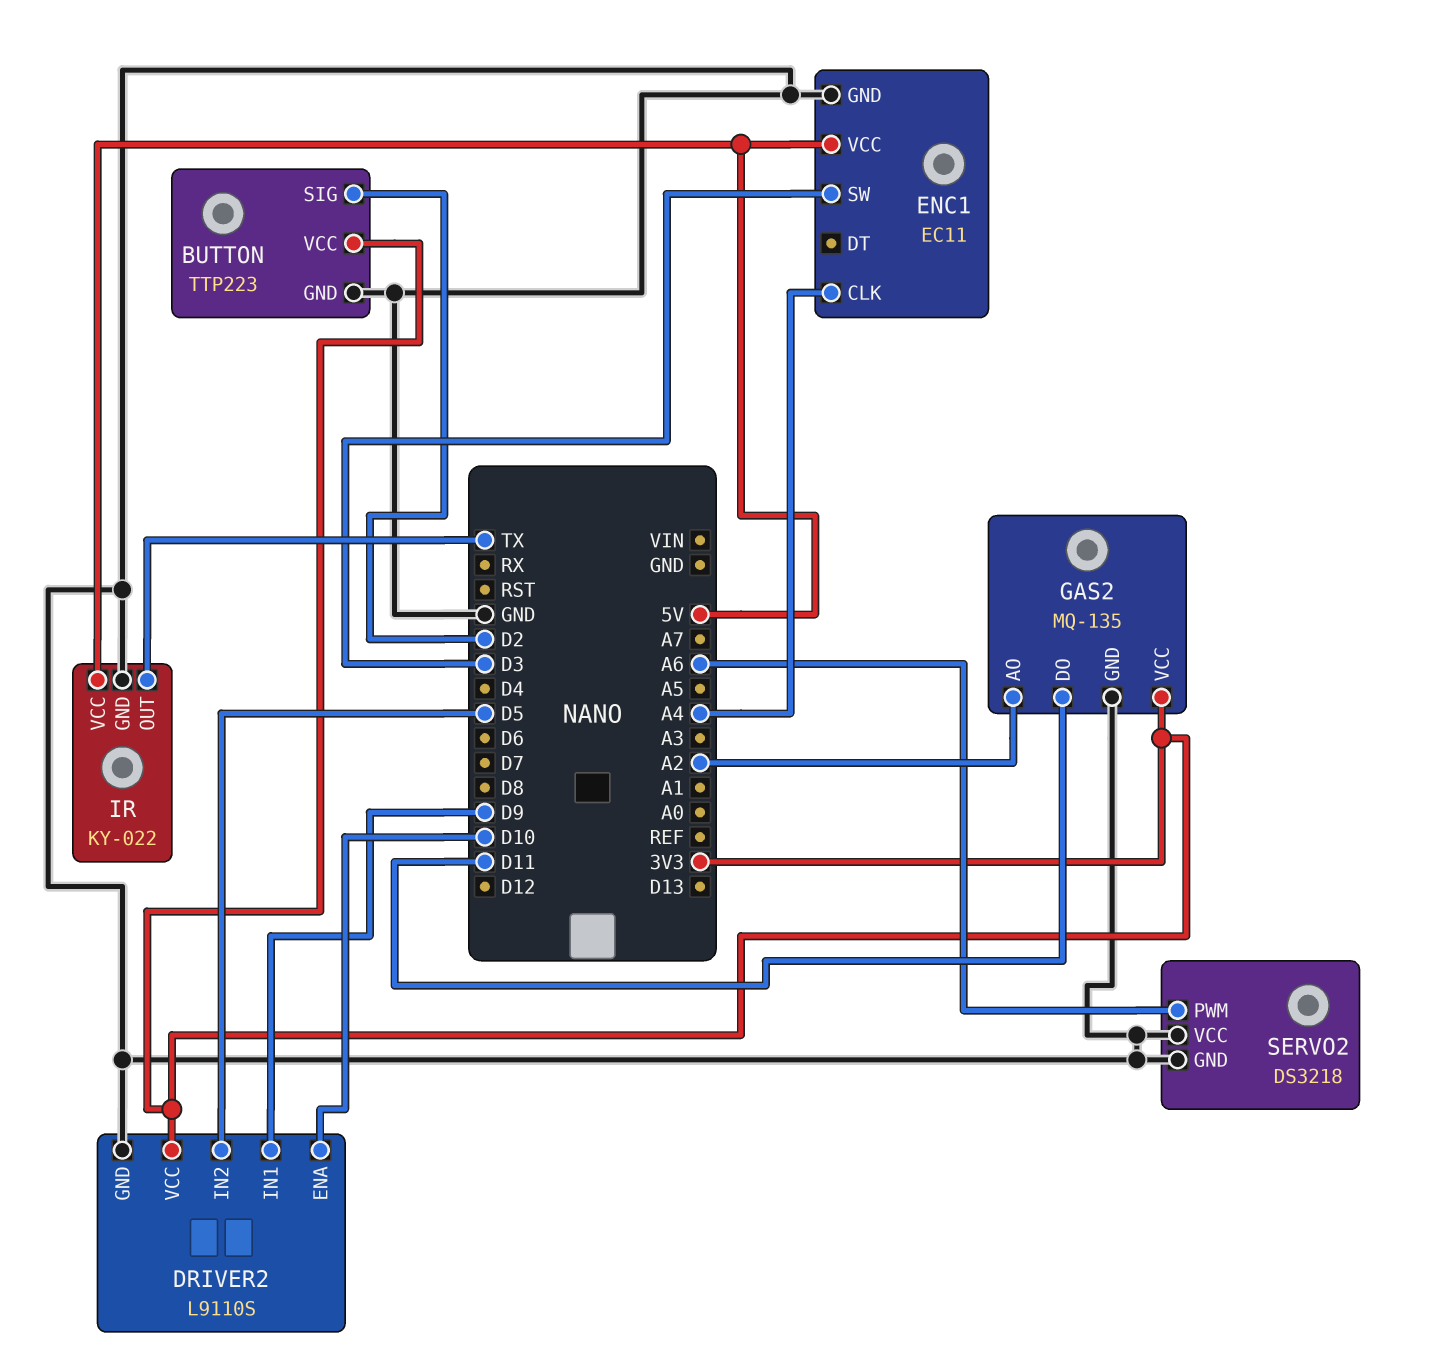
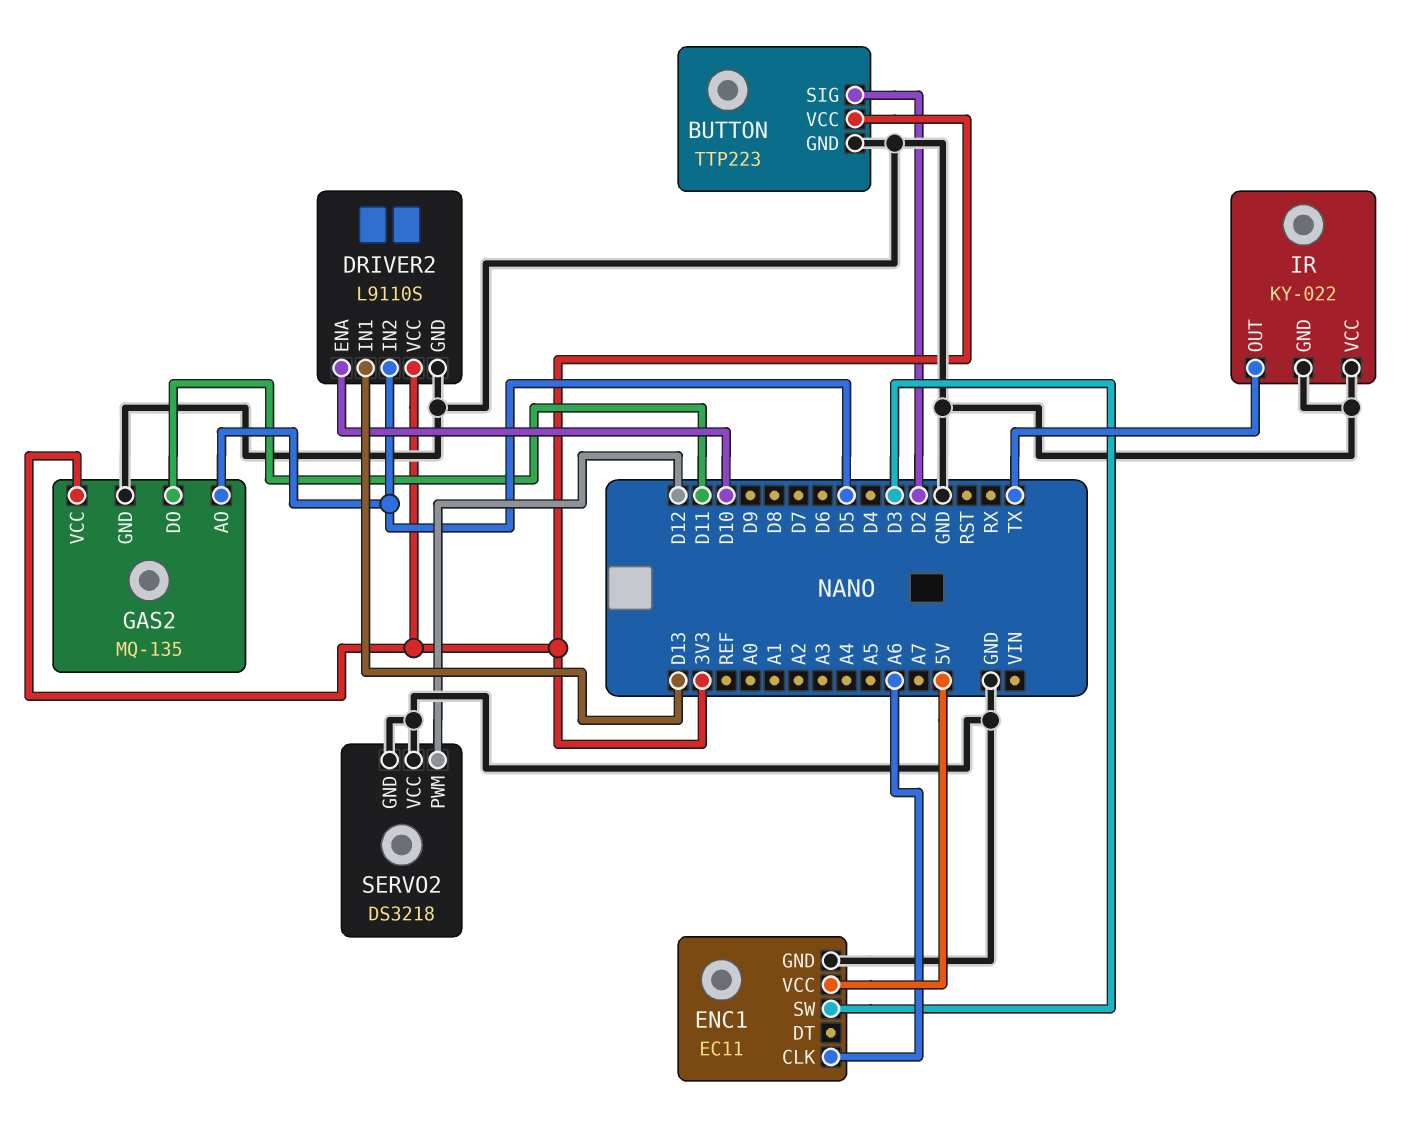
DRIVER2 pin IN1: D9 -> D13
ENC1 pin CLK: A4 -> A6
GAS2 pin AO: A2 -> D5
IR pin VCC: 5V -> GND
SERVO2 pin PWM: A6 -> D12

